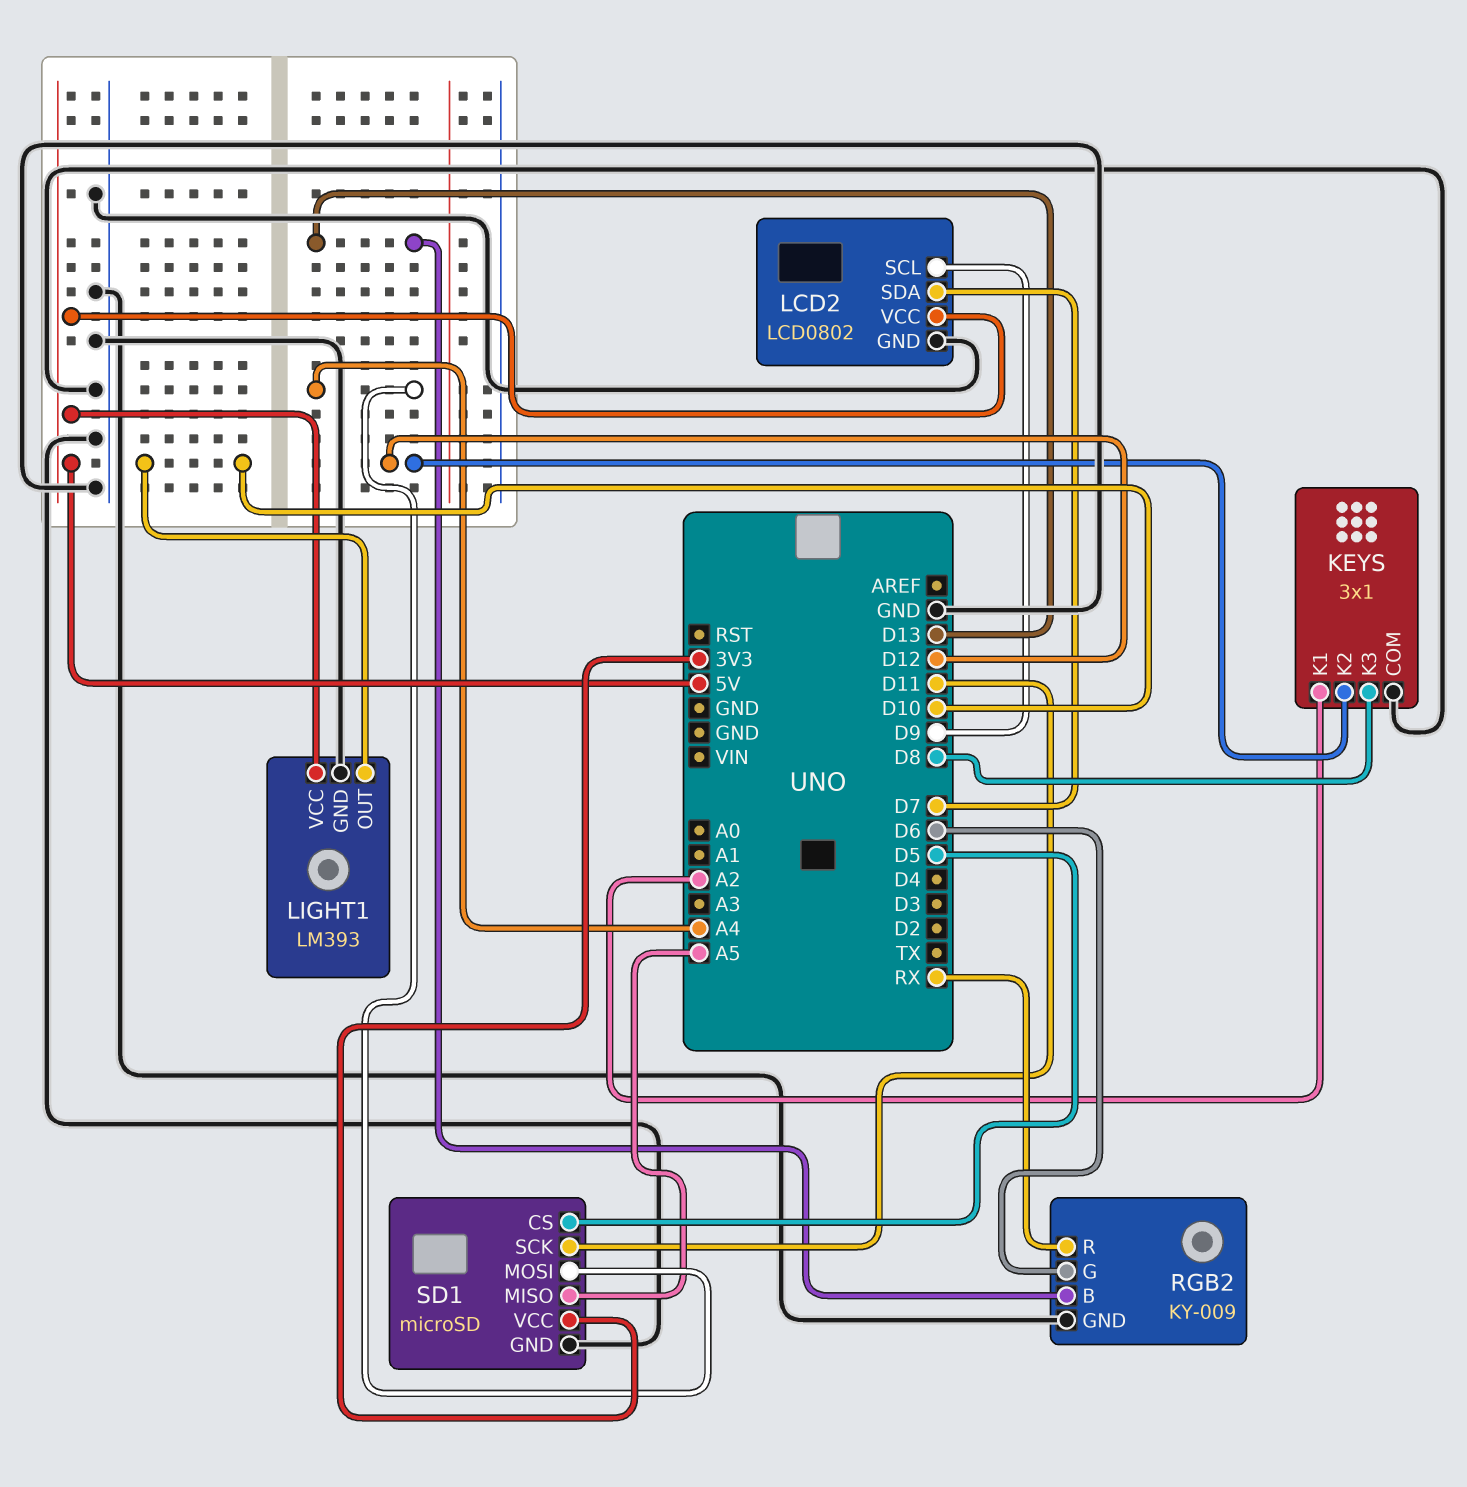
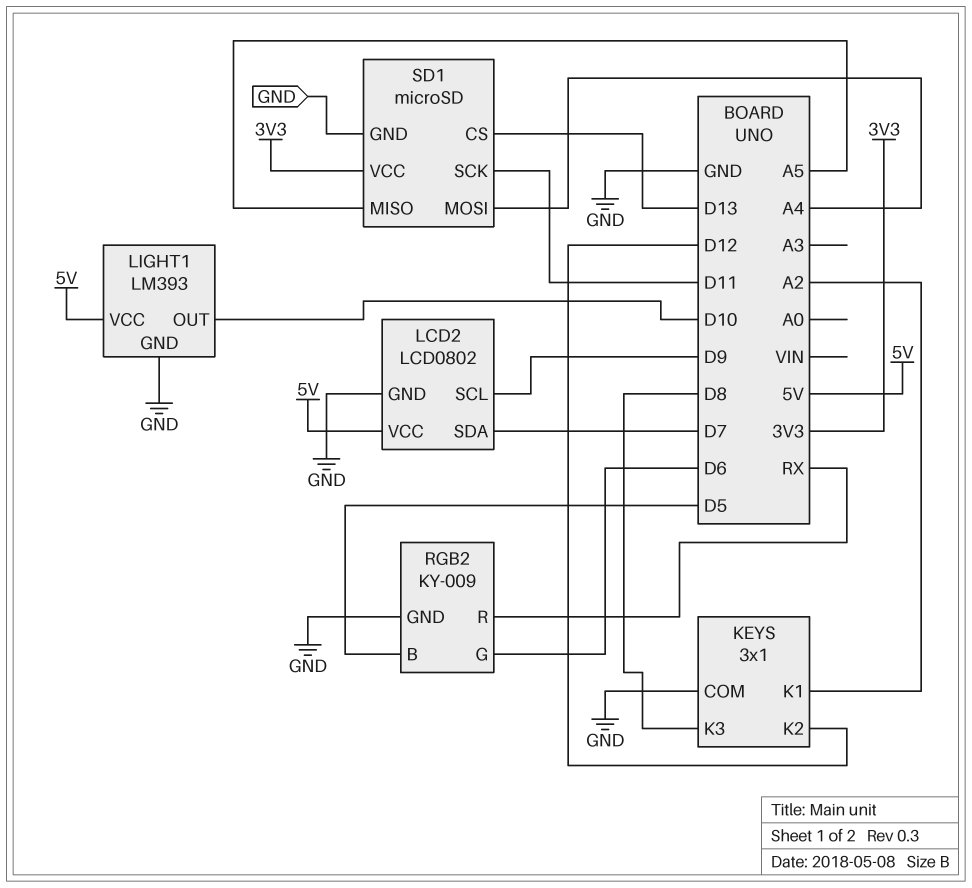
RGB2 pin B: D13 -> D5
SD1 pin CS: D5 -> D13

